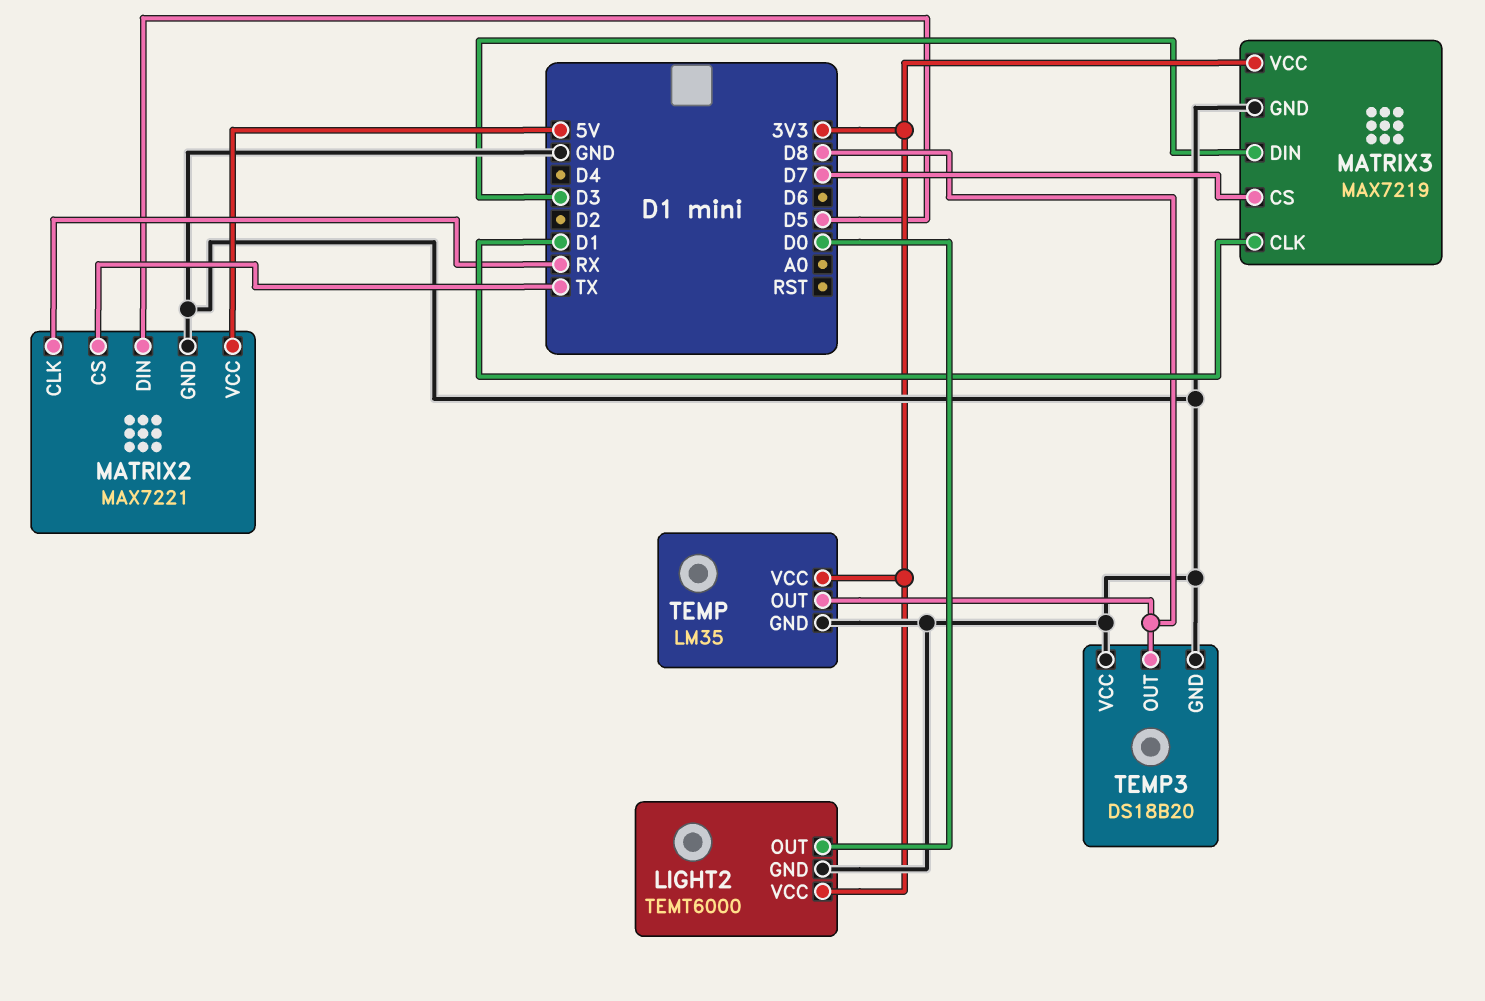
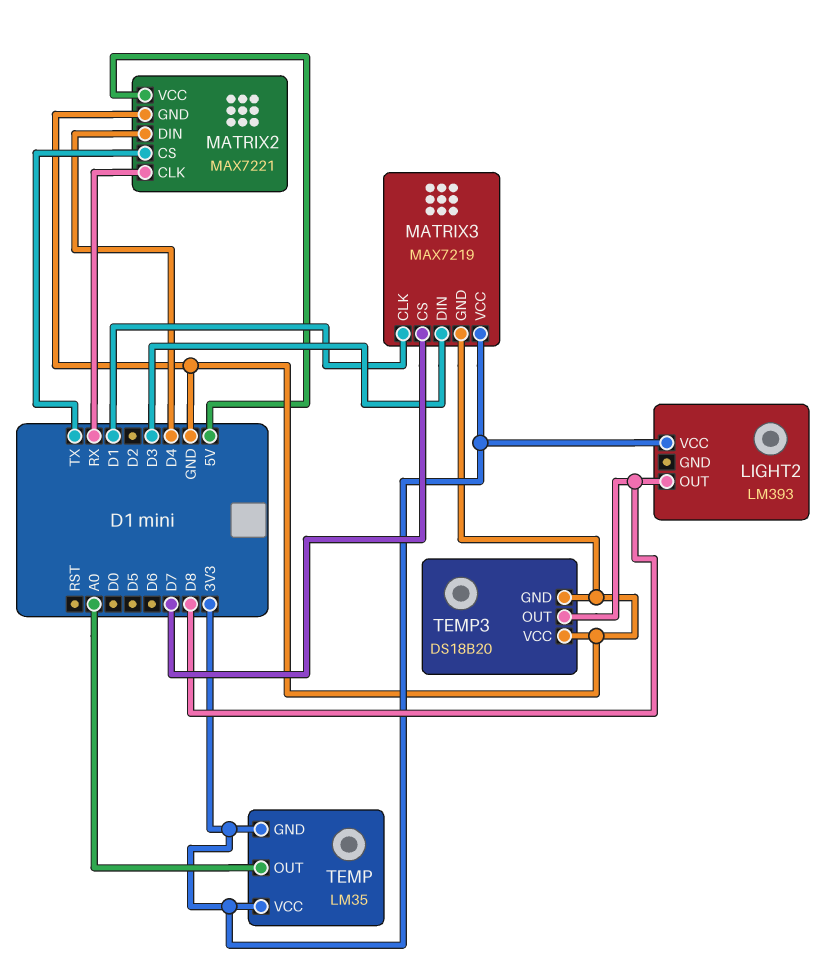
LIGHT2: TEMT6000 -> LM393
LIGHT2 pin GND: GND -> none
LIGHT2 pin OUT: D0 -> D8
MATRIX2 pin DIN: D5 -> D4
TEMP pin GND: GND -> 3V3
TEMP pin OUT: D8 -> A0

